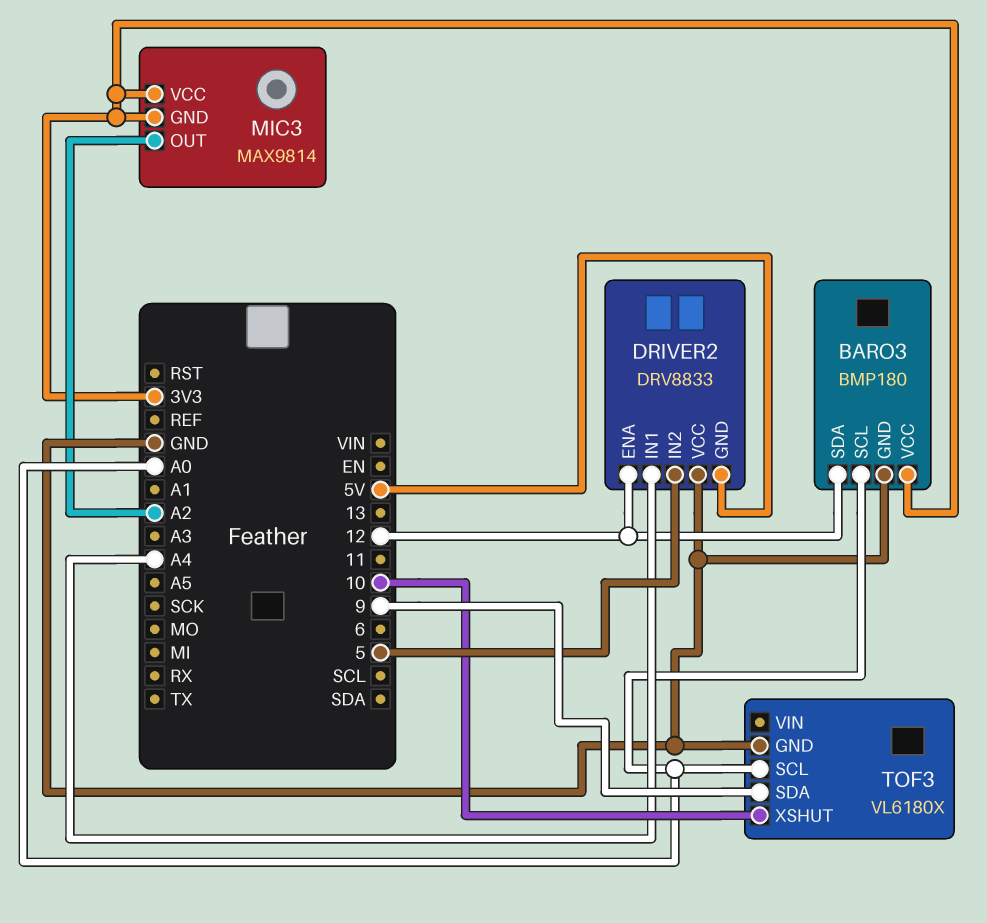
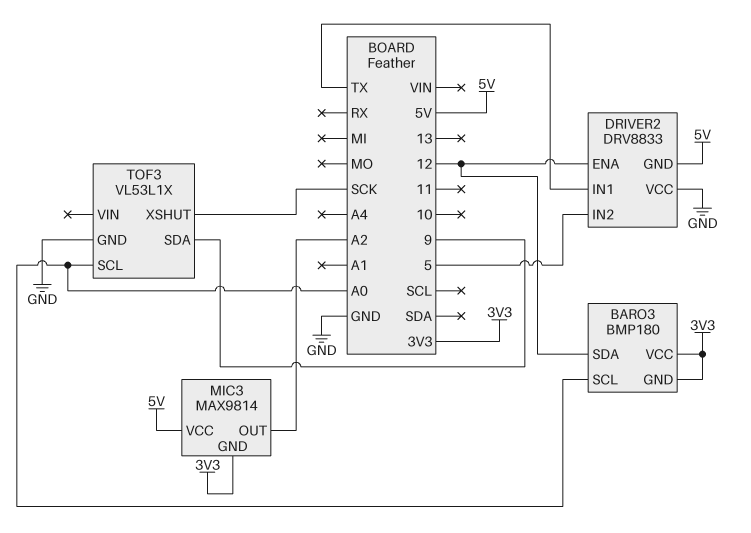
BARO3 pin GND: GND -> 3V3
DRIVER2 pin IN1: A4 -> TX
MIC3 pin VCC: 3V3 -> 5V
TOF3: VL6180X -> VL53L1X
TOF3 pin XSHUT: 10 -> SCK

